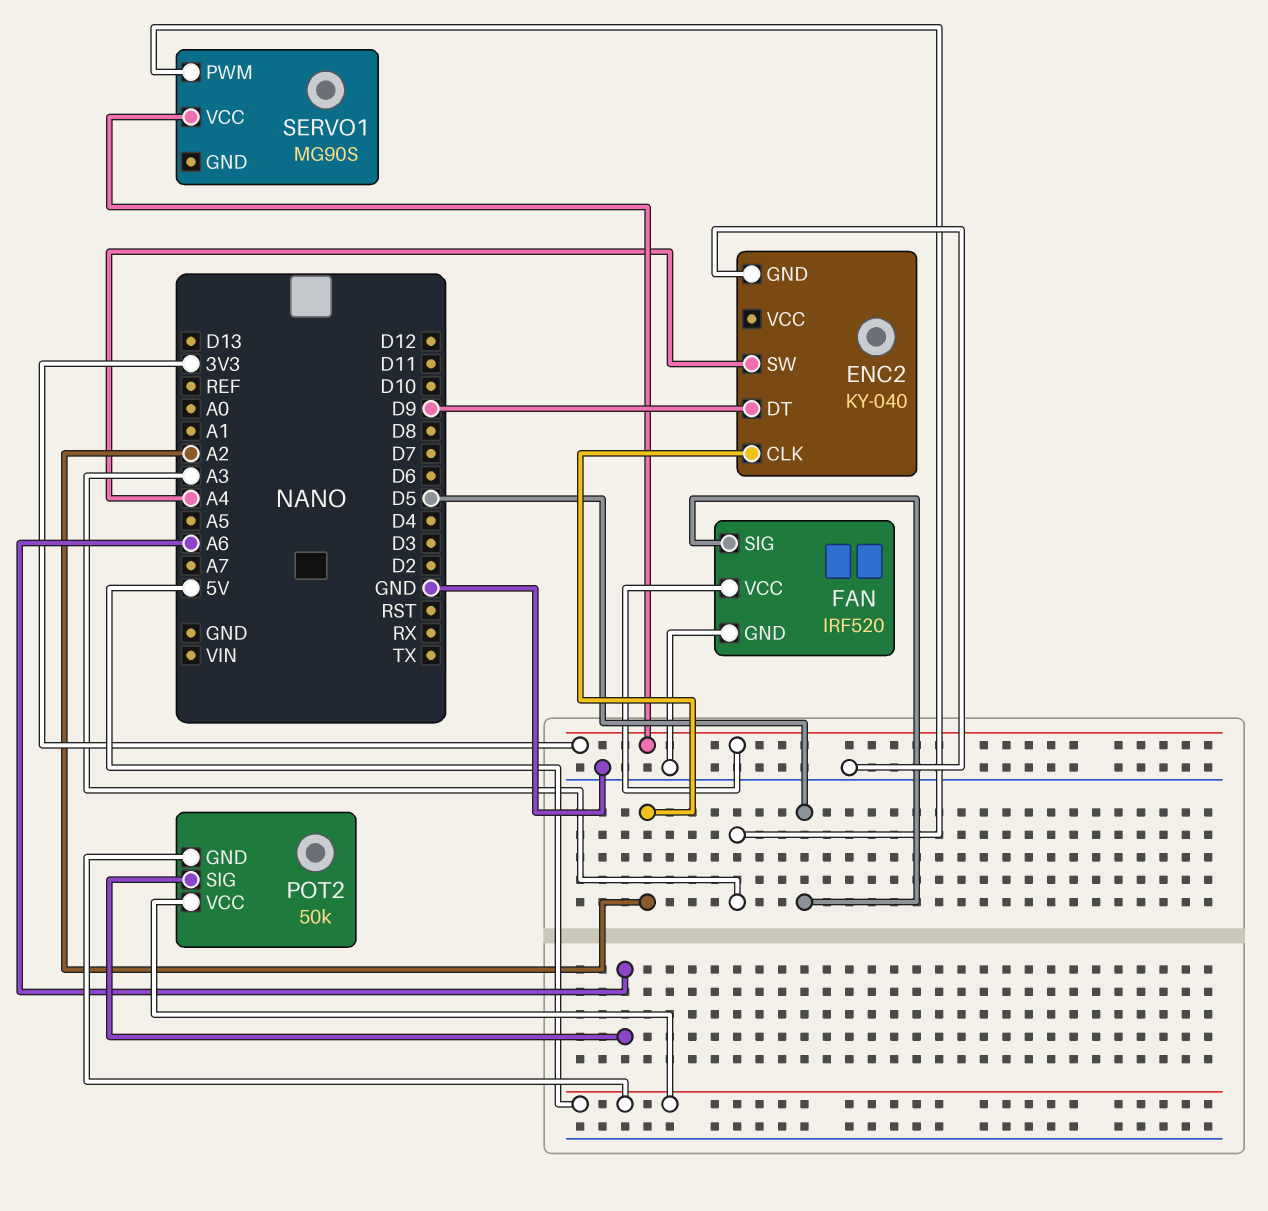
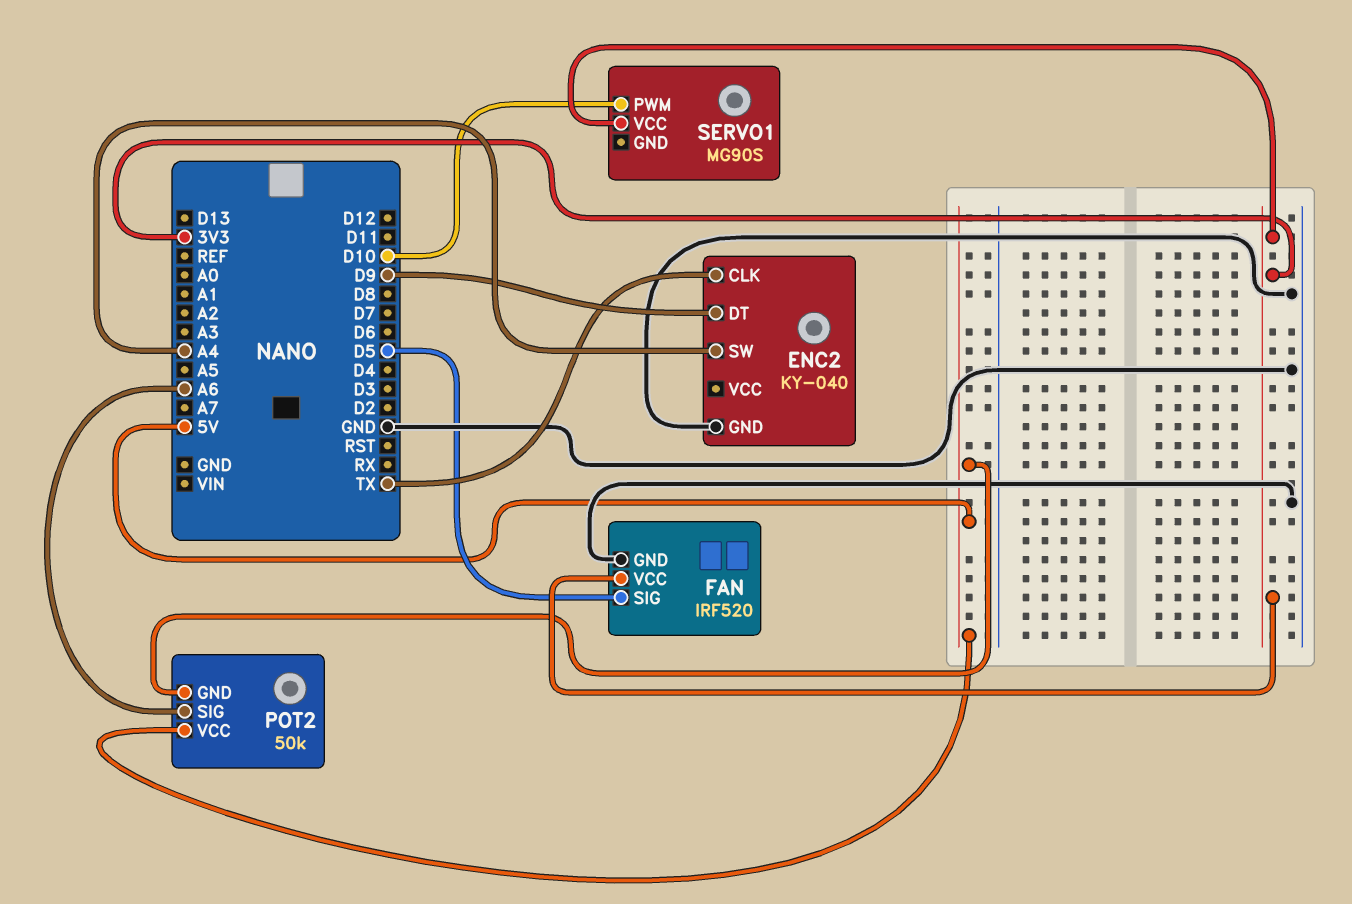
ENC2 pin CLK: A2 -> TX
SERVO1 pin PWM: A3 -> D10

